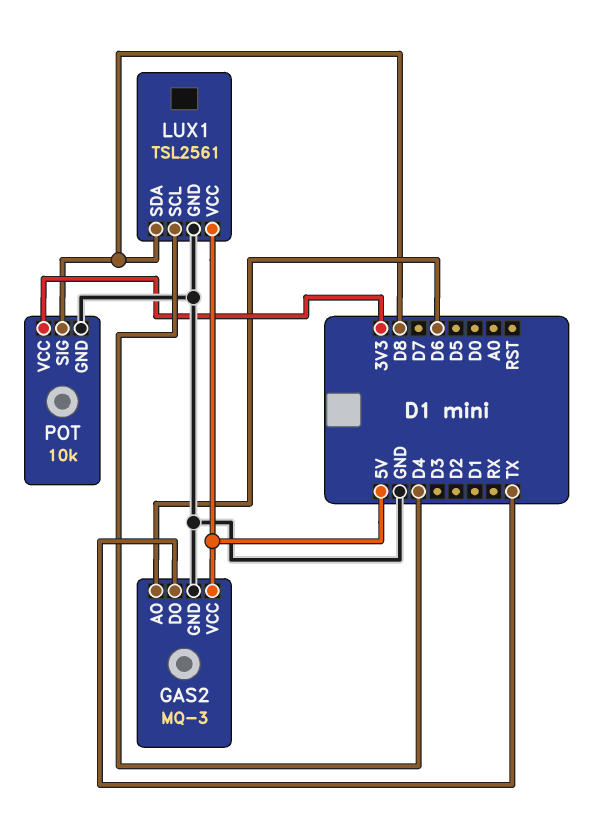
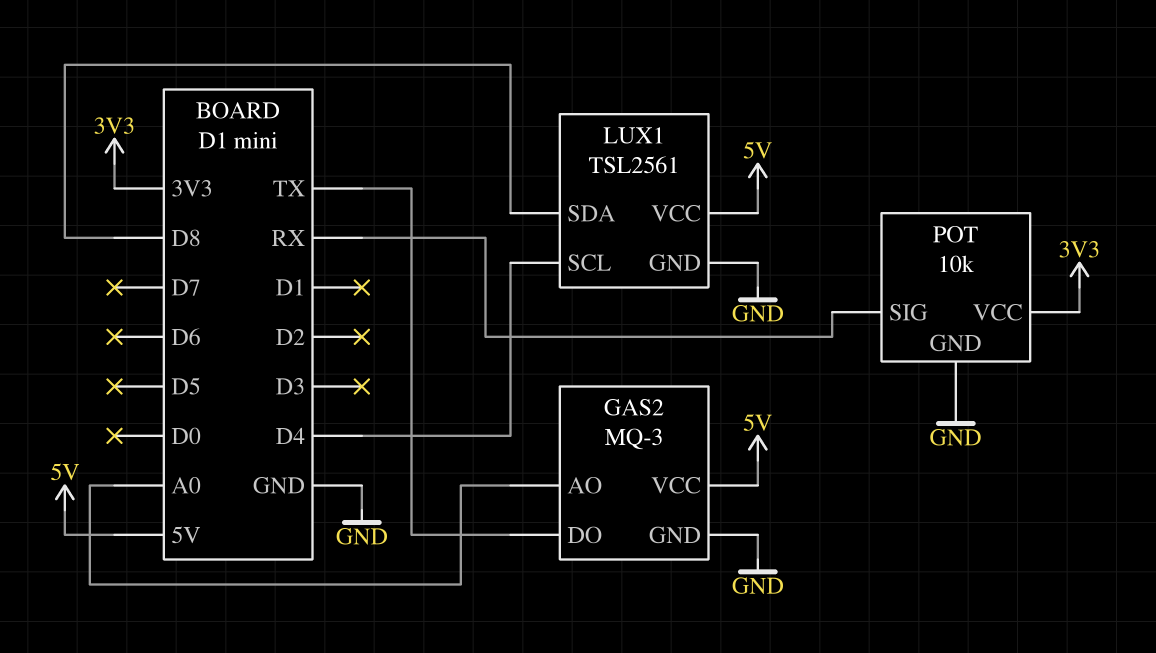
GAS2 pin AO: D6 -> A0
POT pin SIG: D8 -> RX

